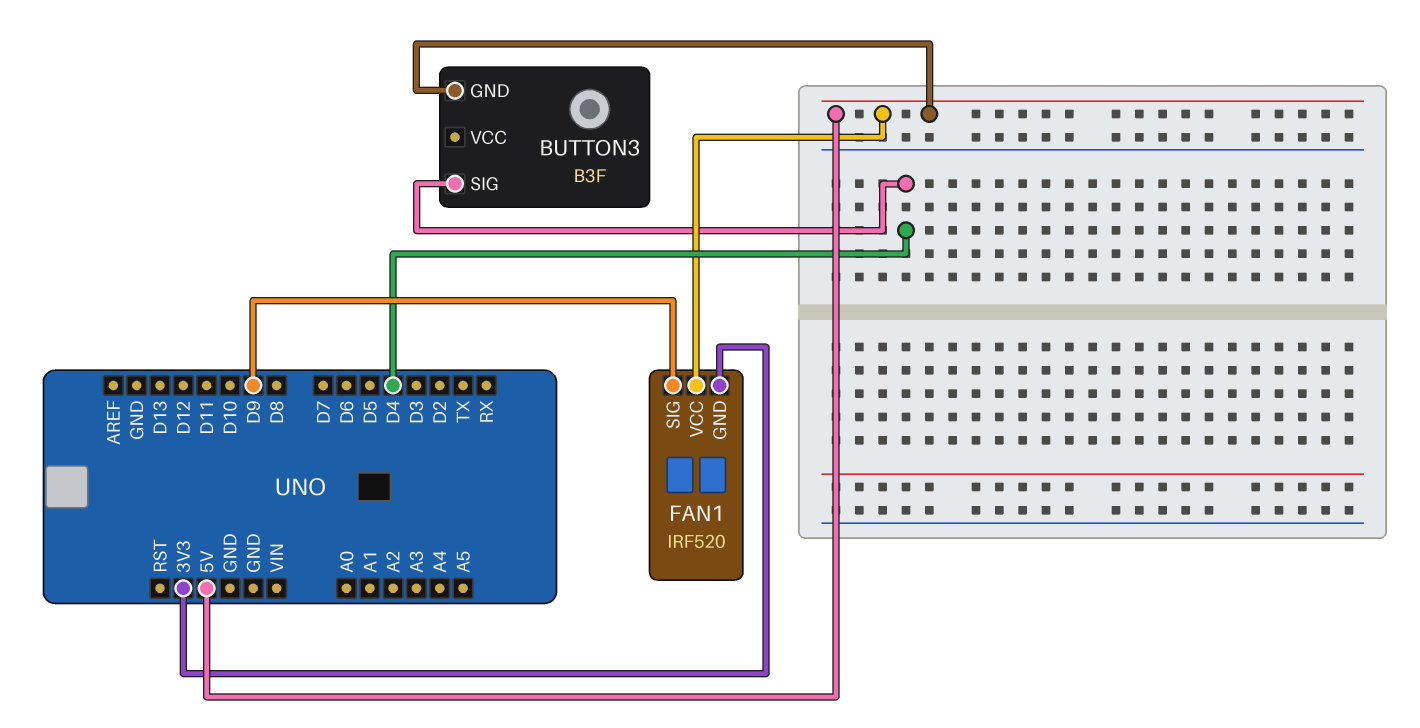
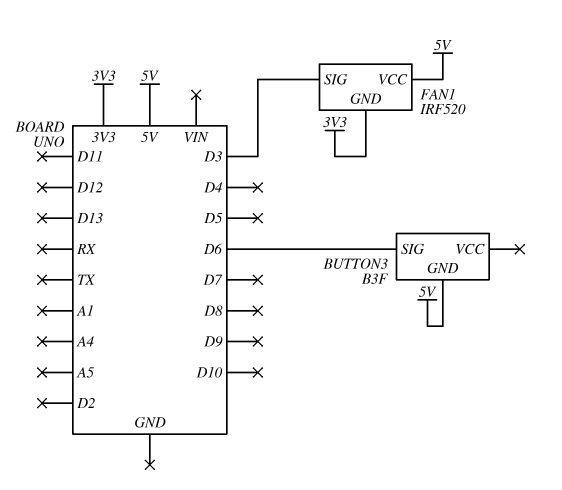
BUTTON3 pin SIG: D4 -> D6
FAN1 pin SIG: D9 -> D3

